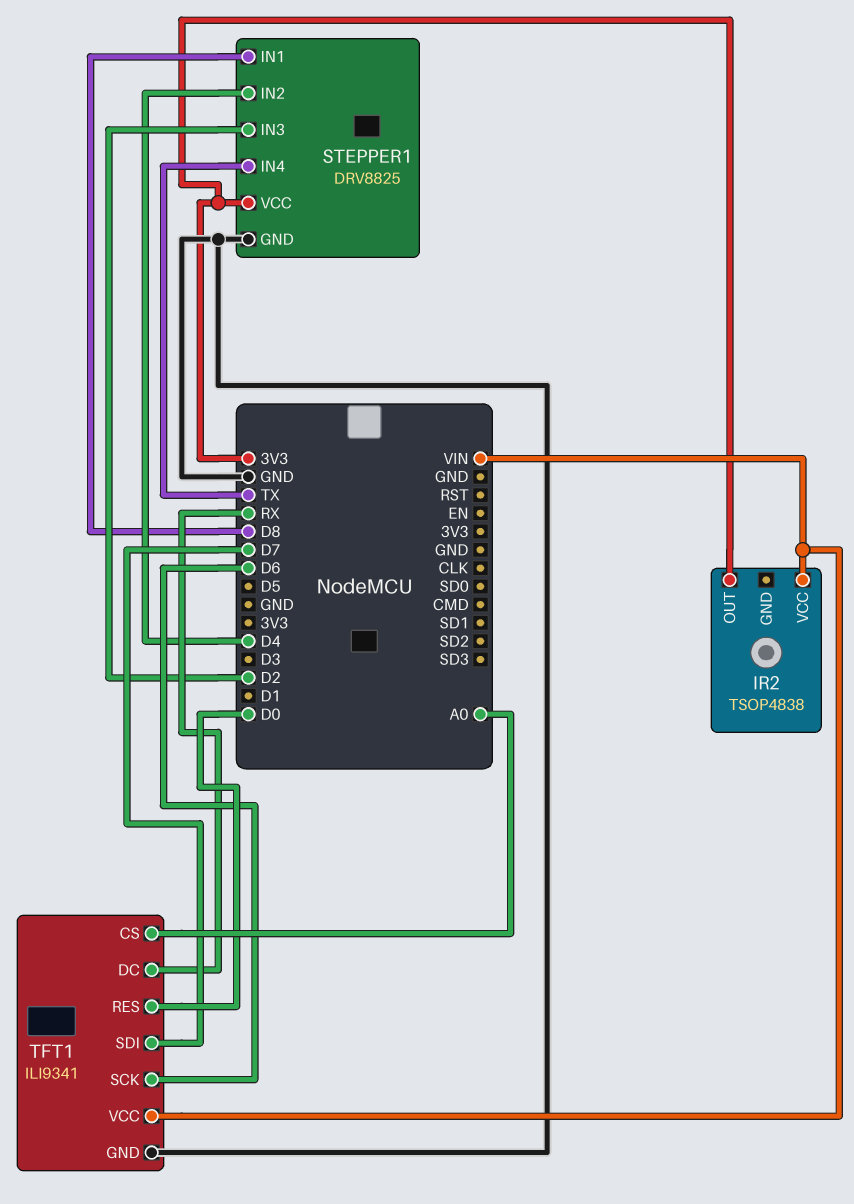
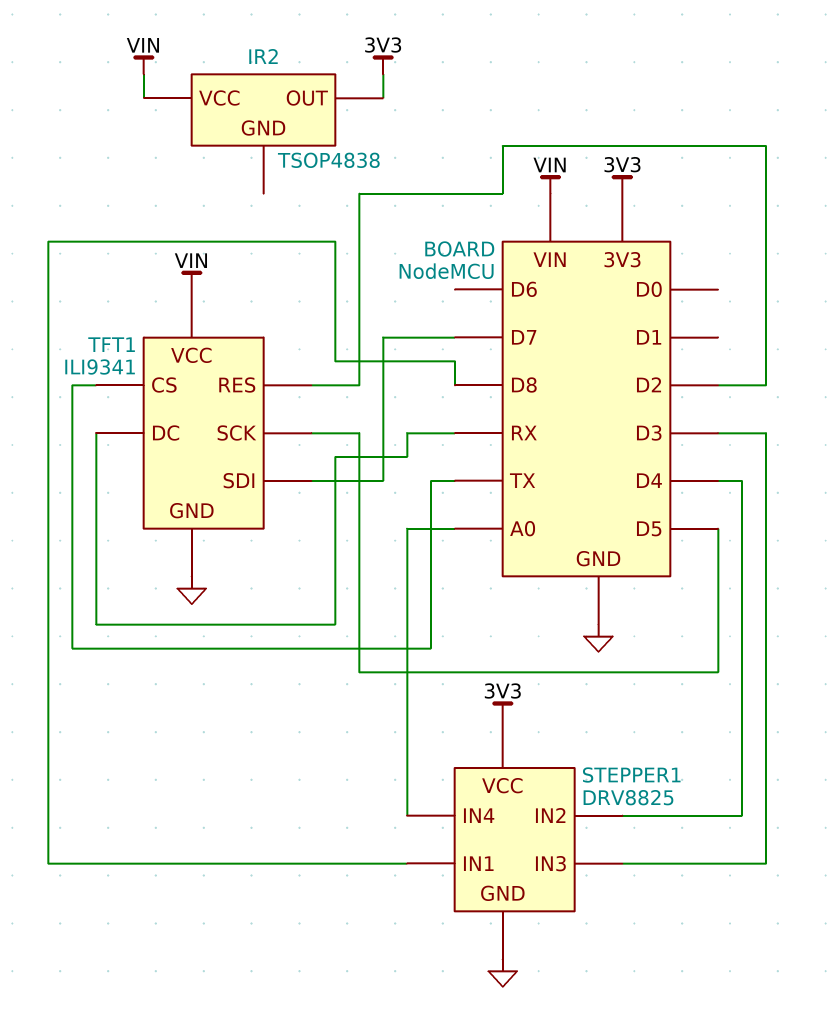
STEPPER1 pin IN3: D2 -> D3
STEPPER1 pin IN4: TX -> A0
TFT1 pin CS: A0 -> TX
TFT1 pin RES: D0 -> D2
TFT1 pin SCK: D6 -> D5

